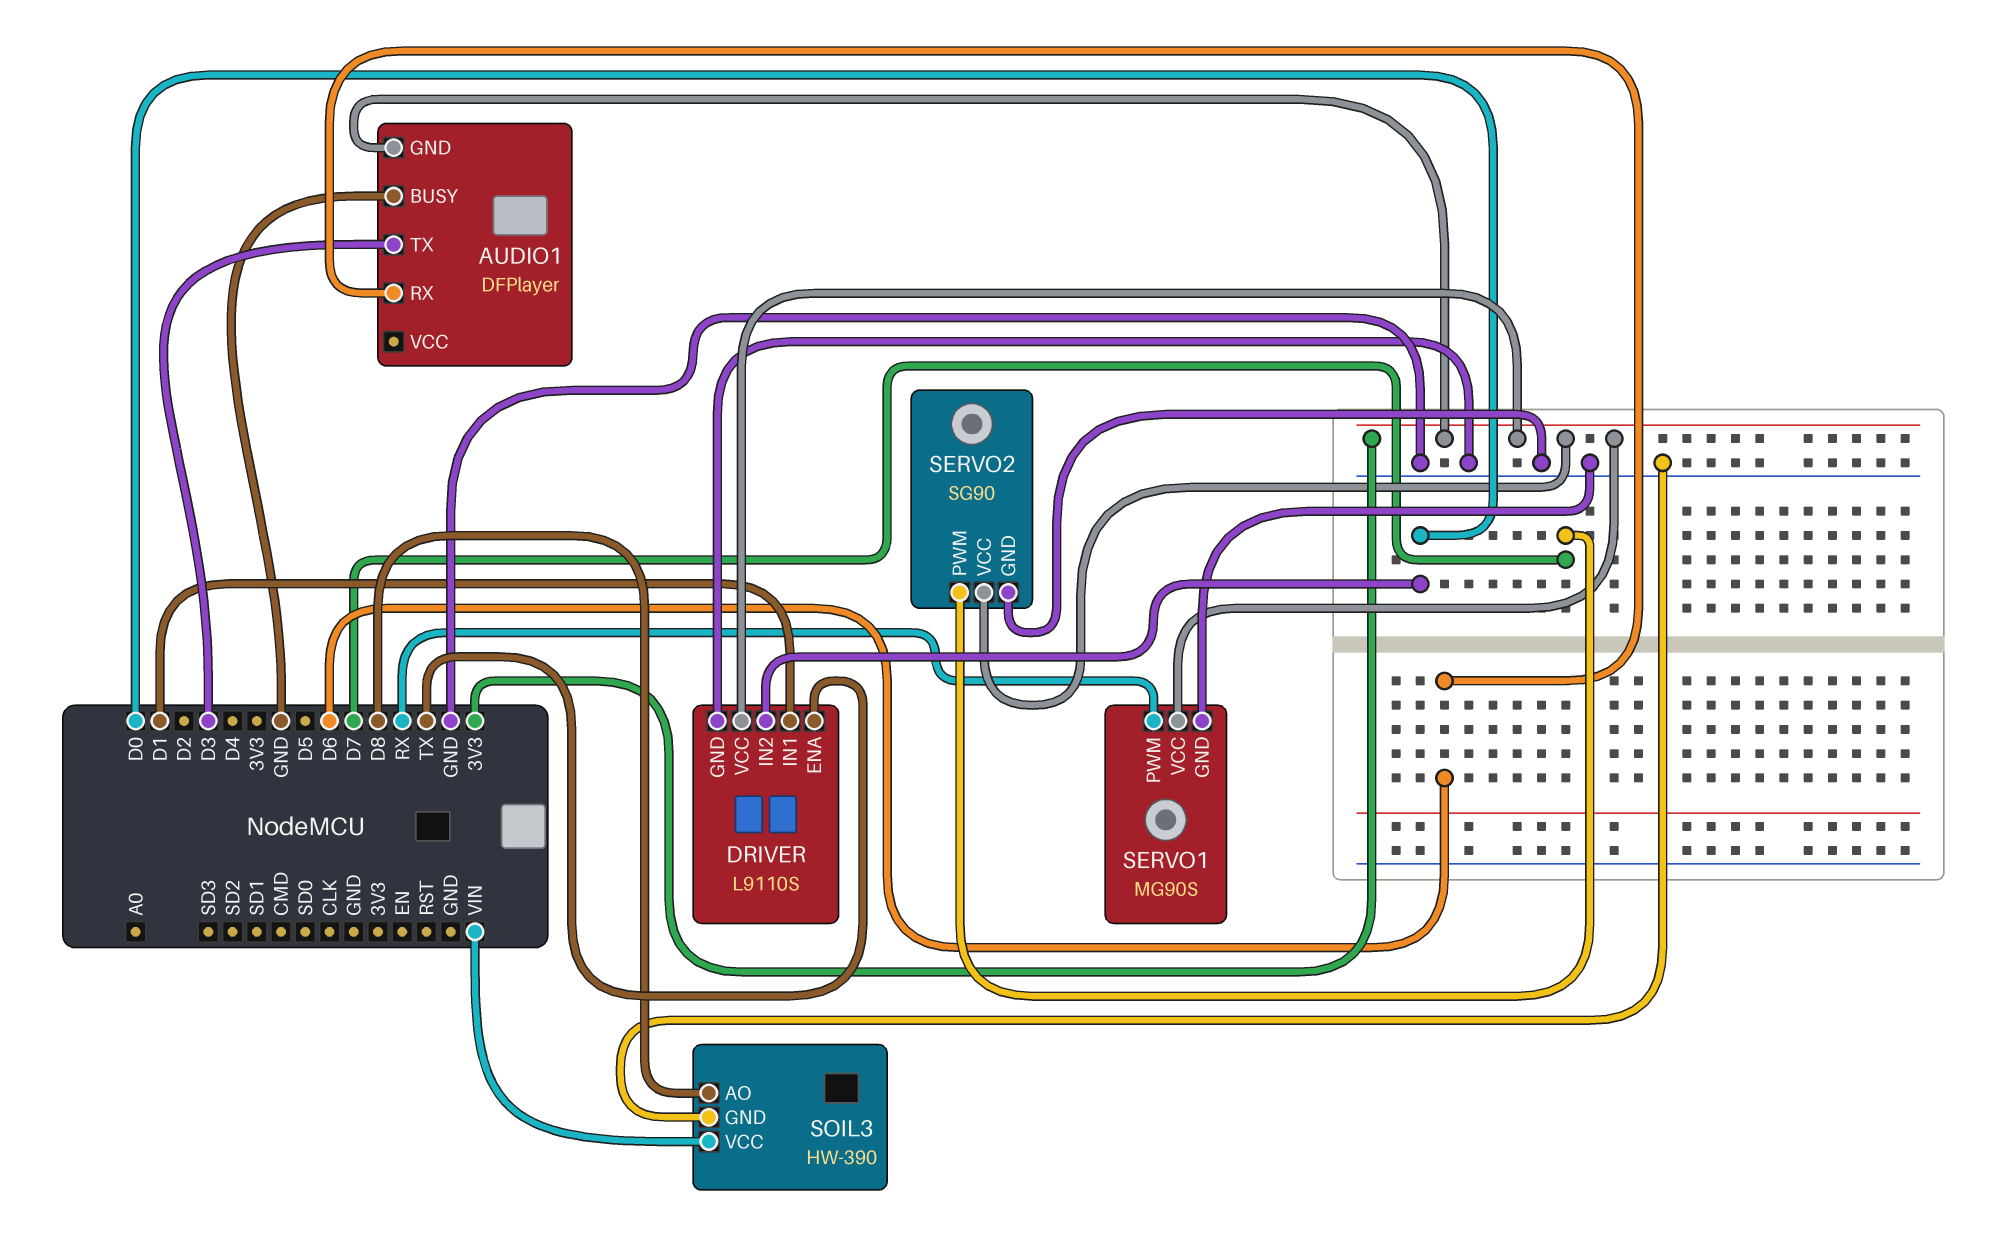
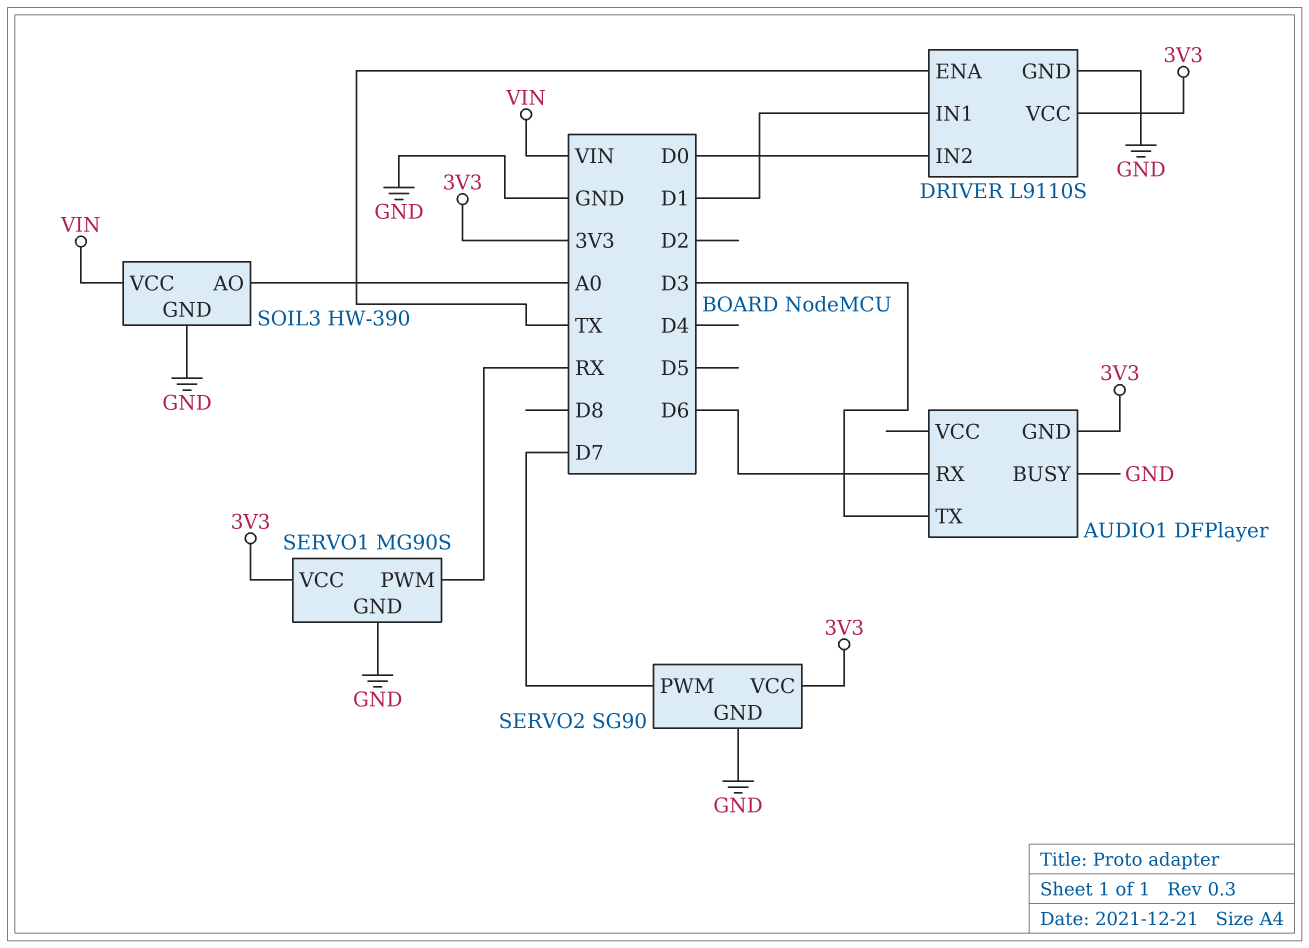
SOIL3 pin AO: D8 -> A0

